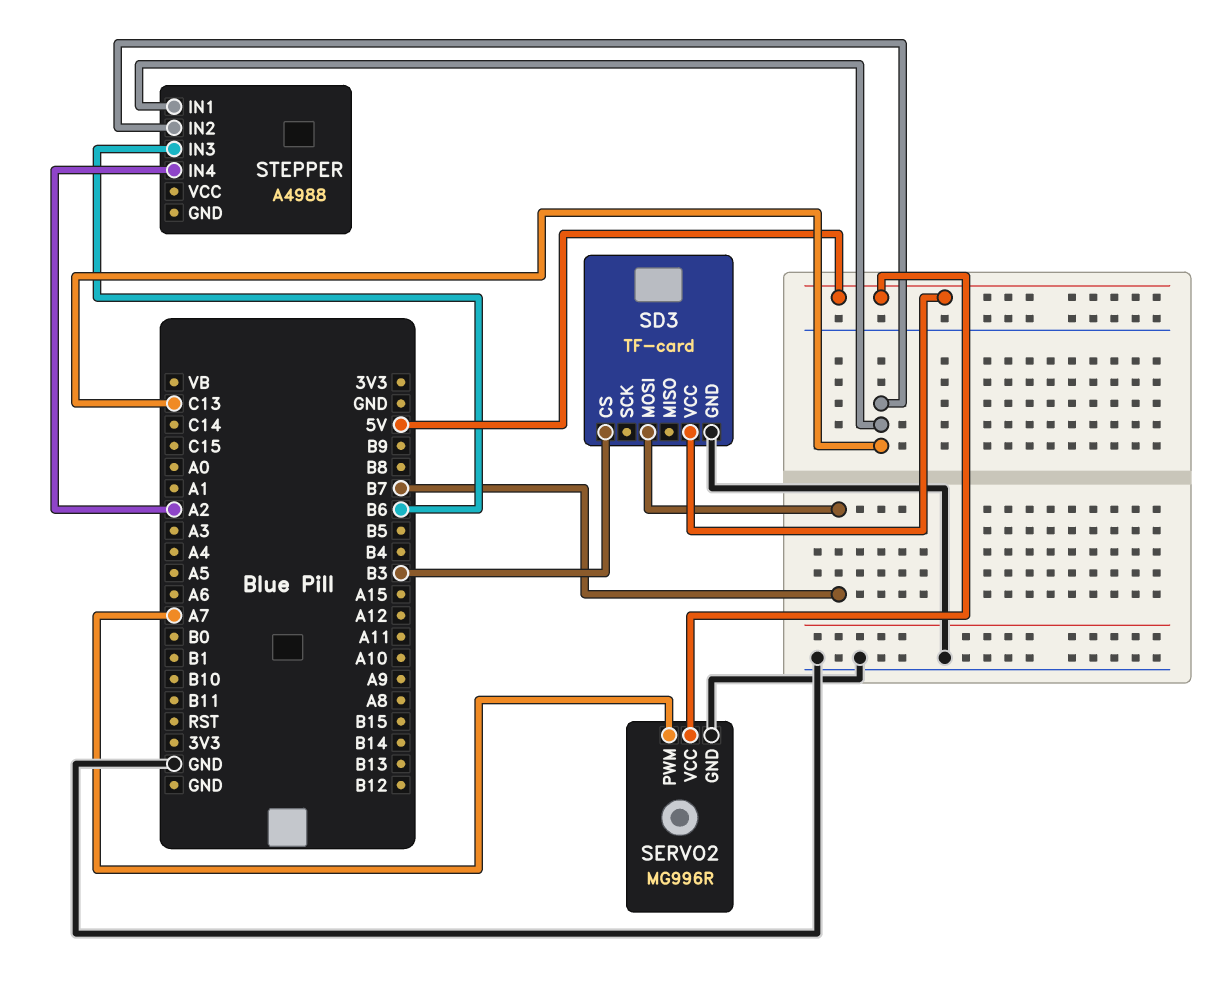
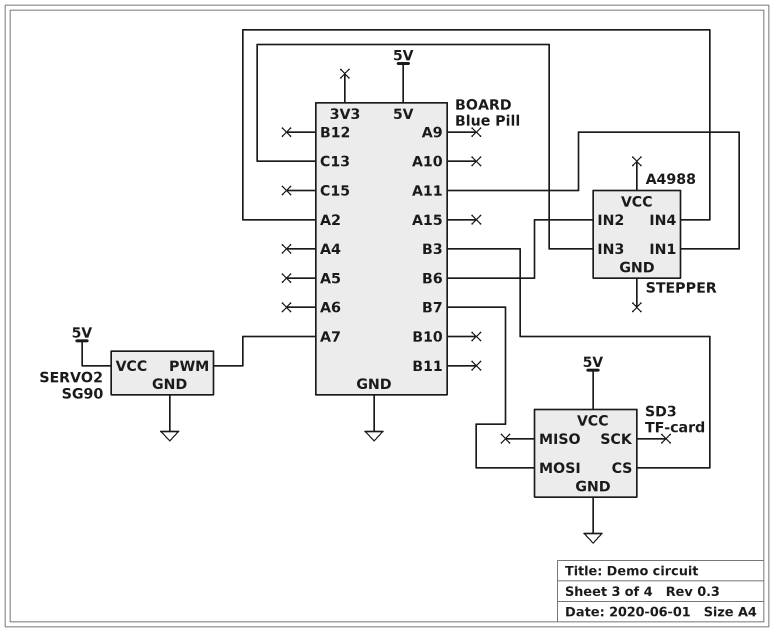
SERVO2: MG996R -> SG90
STEPPER pin IN1: C13 -> A11
STEPPER pin IN2: C13 -> B6
STEPPER pin IN3: B6 -> C13

